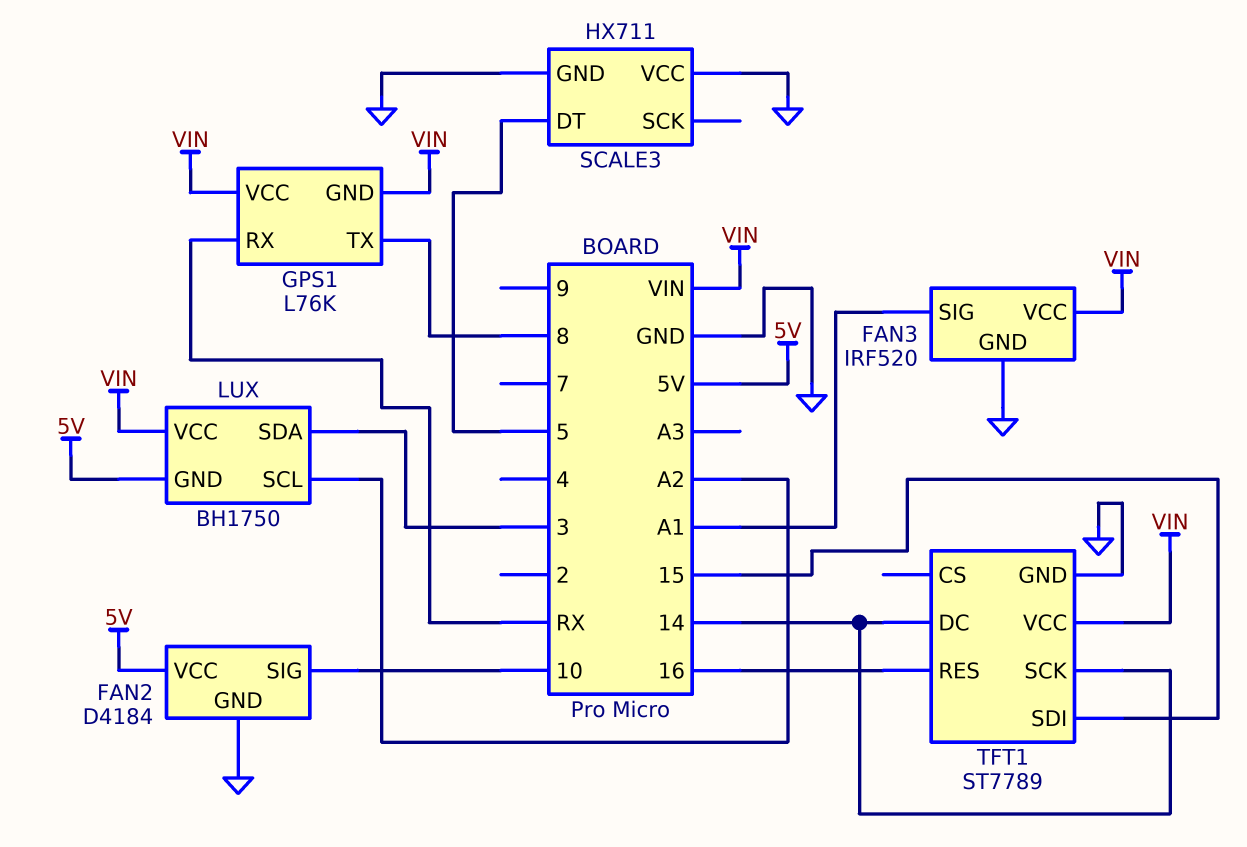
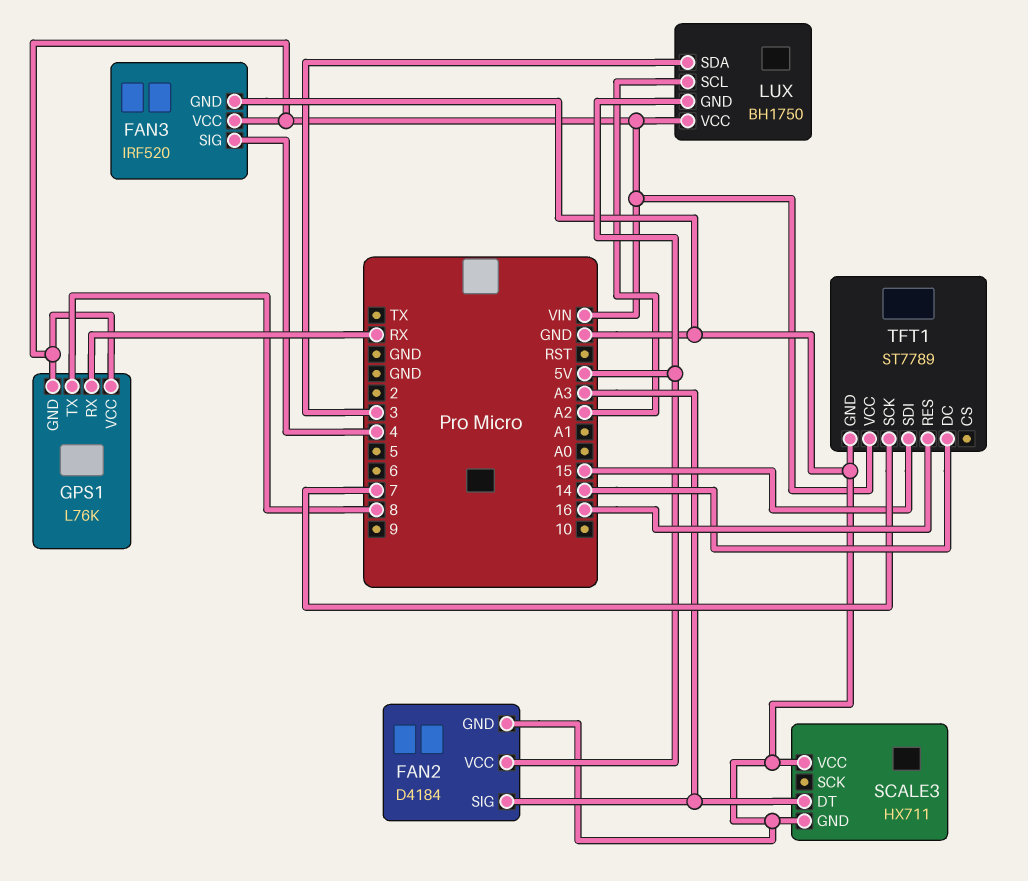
FAN2 pin SIG: 10 -> A3
FAN3 pin SIG: A1 -> 4
SCALE3 pin DT: 5 -> A3
TFT1 pin SCK: 14 -> 7

